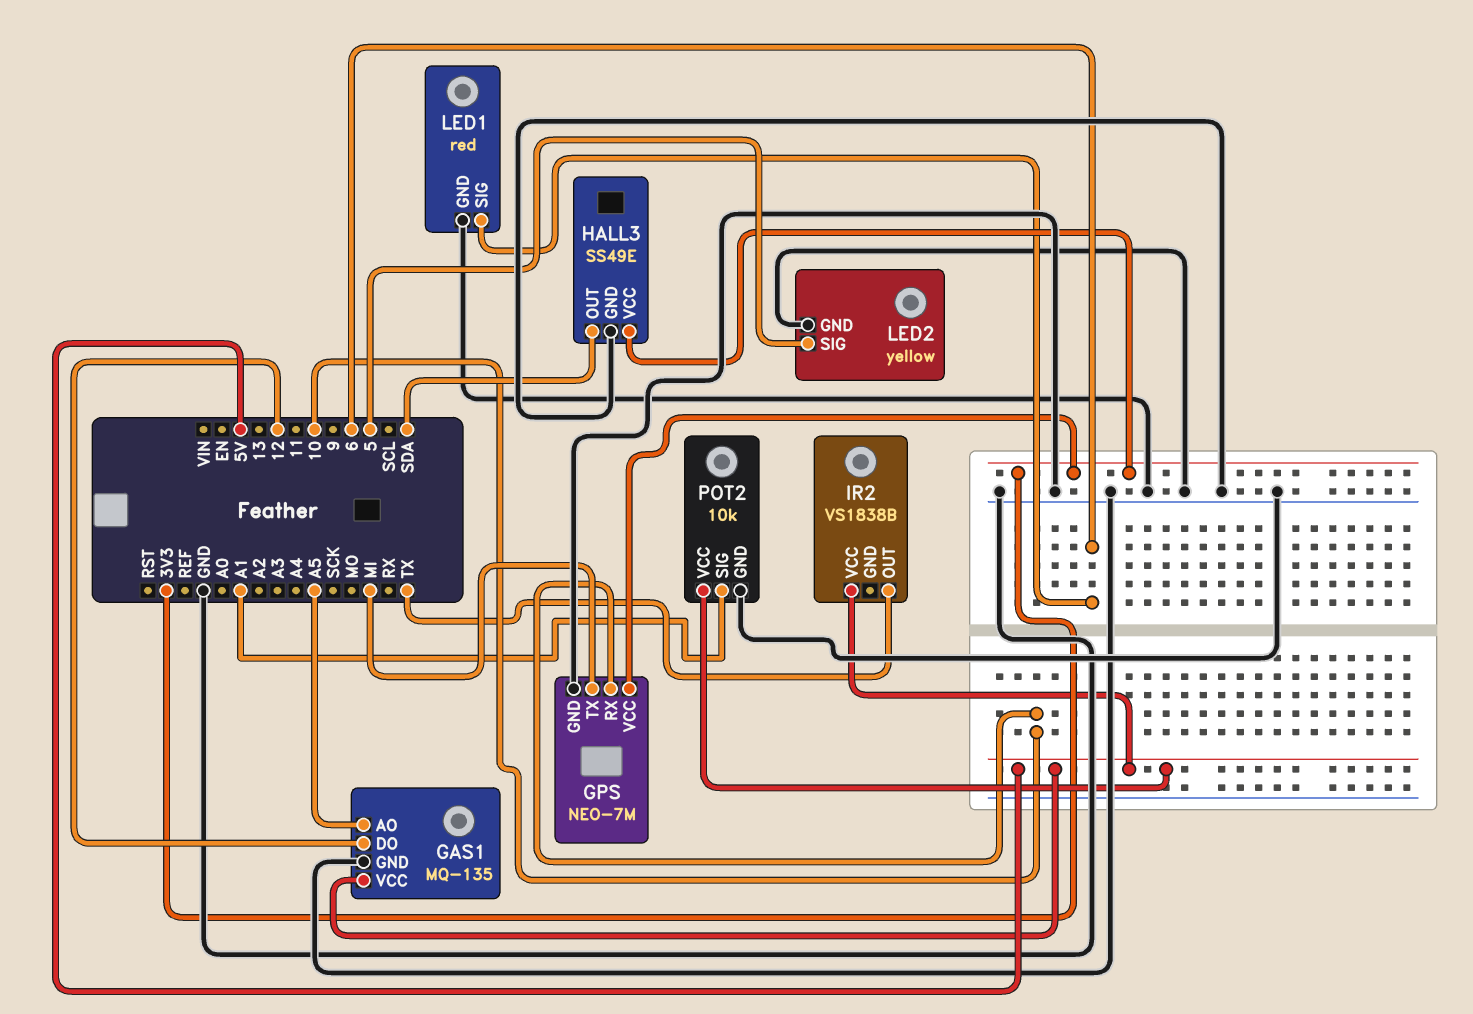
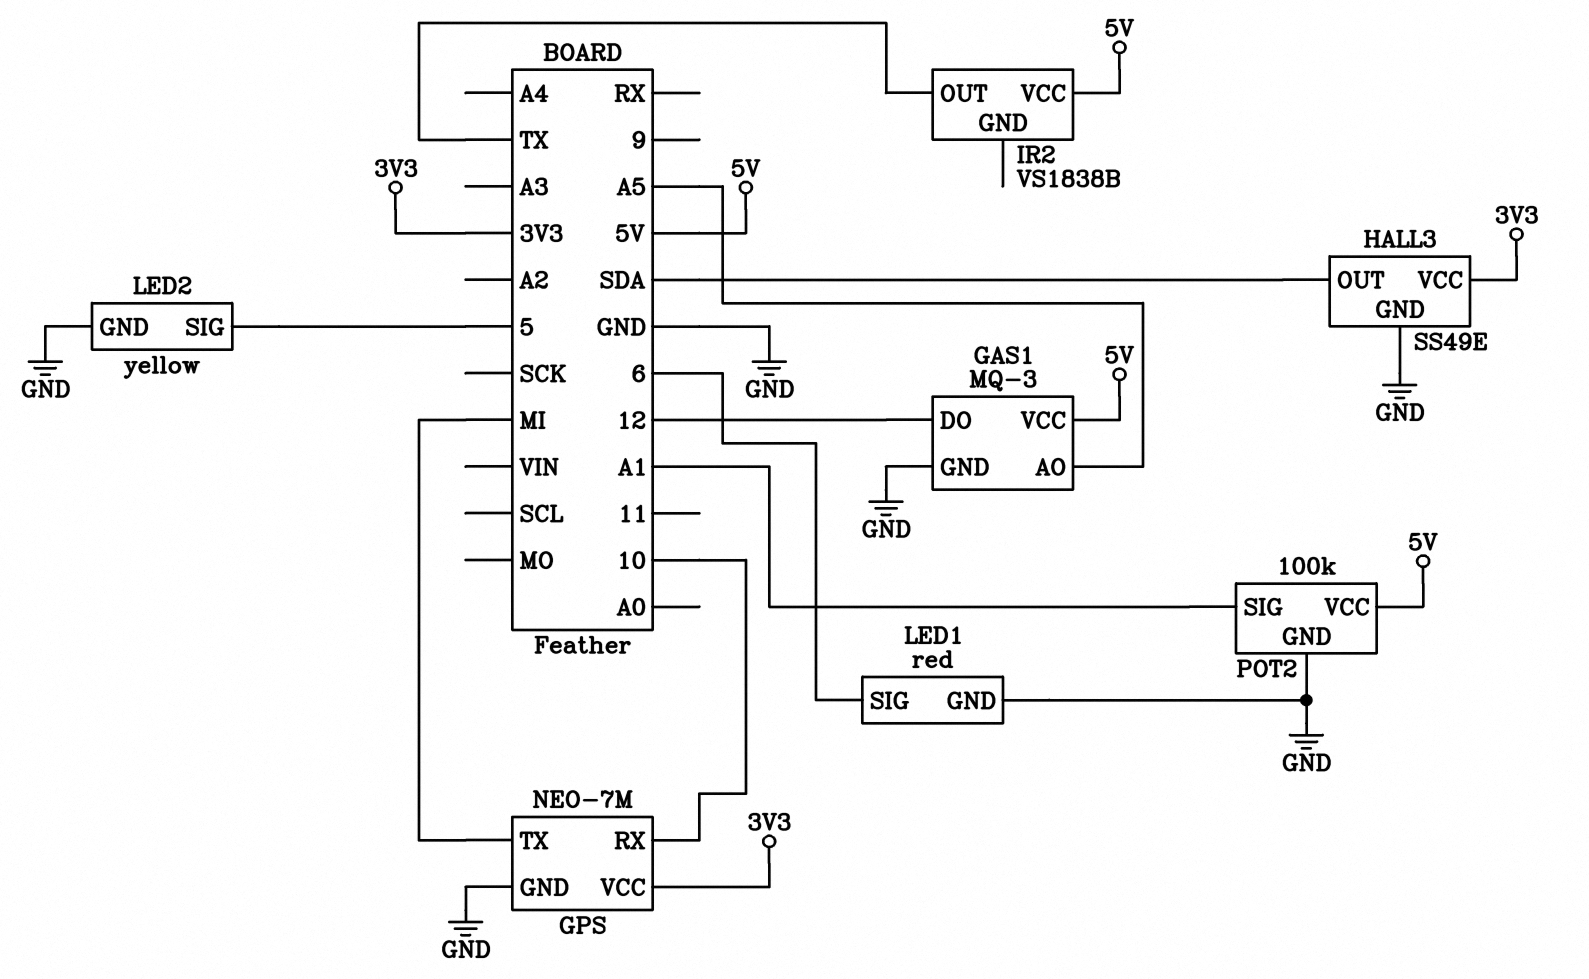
GAS1: MQ-135 -> MQ-3
POT2: 10k -> 100k

